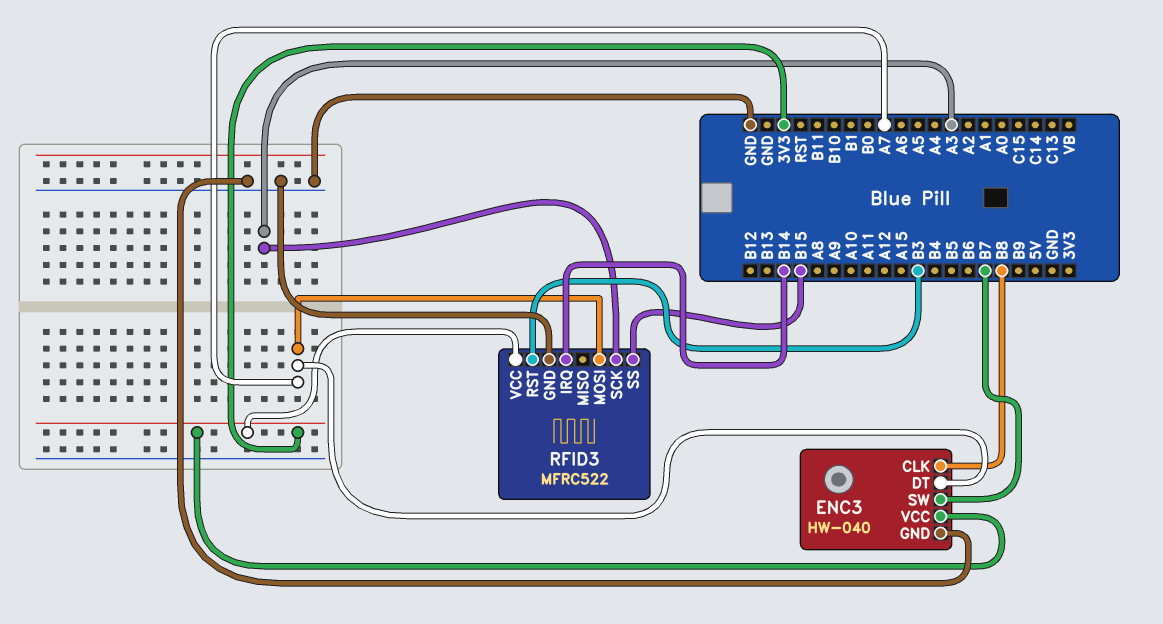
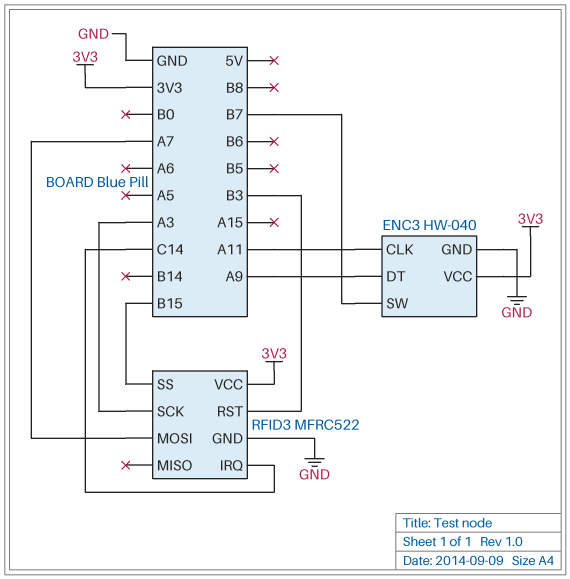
ENC3 pin CLK: B8 -> A11
ENC3 pin DT: A7 -> A9
RFID3 pin IRQ: B14 -> C14

